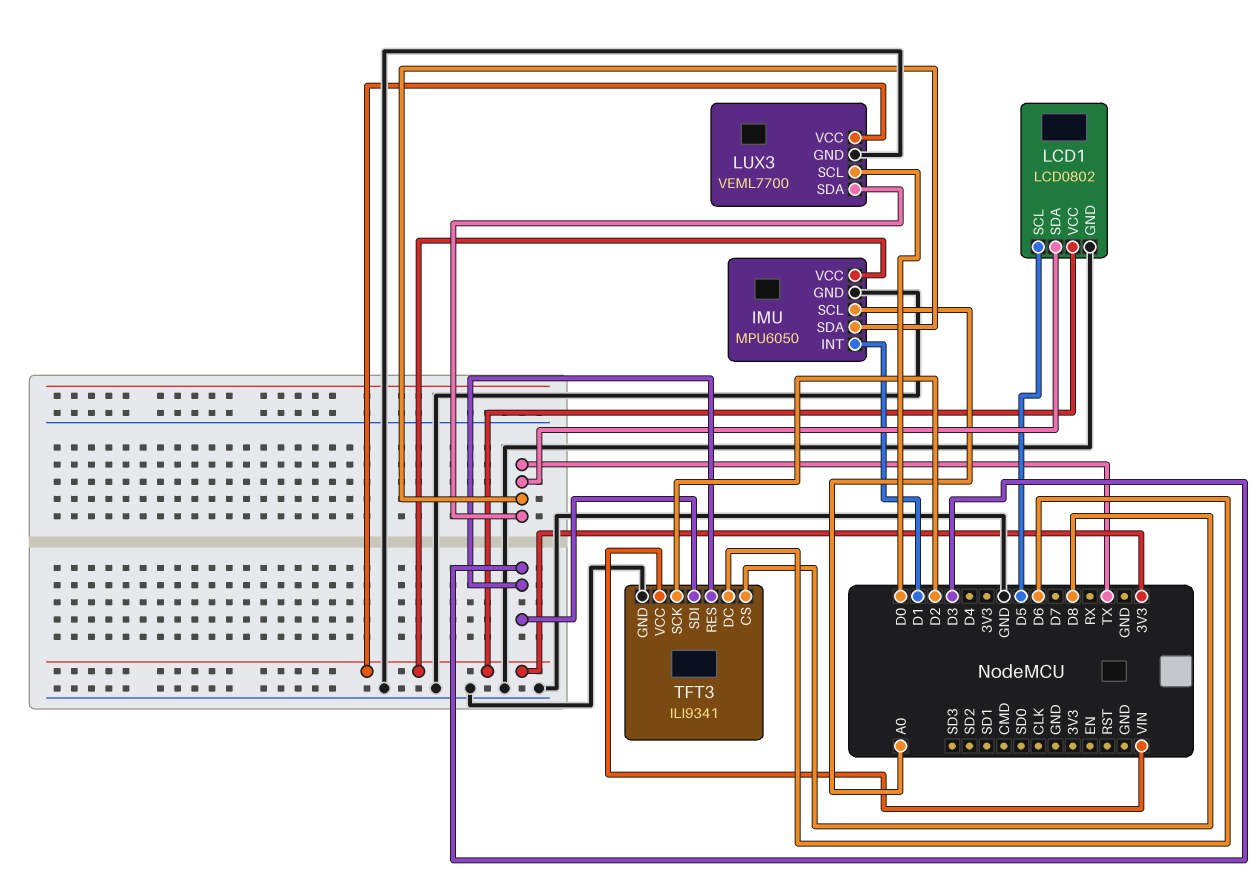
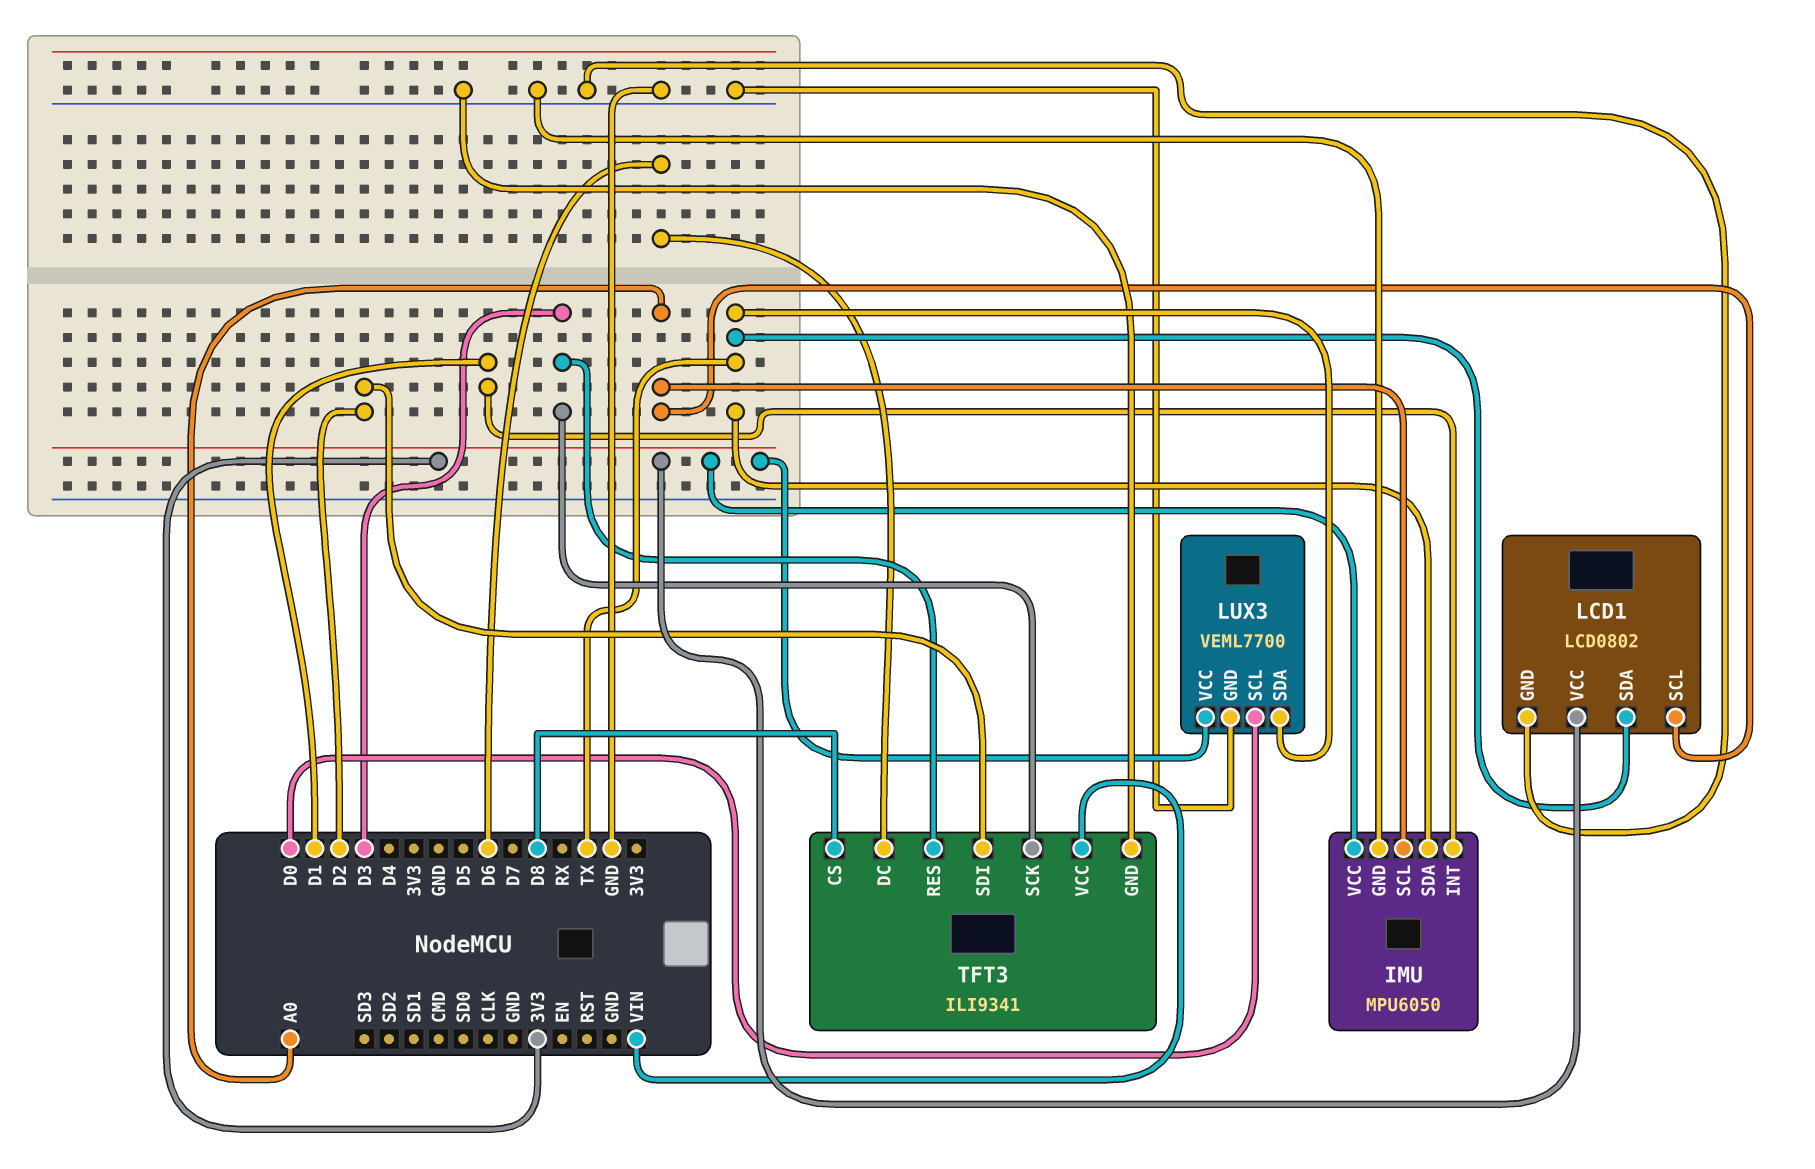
LCD1 pin SCL: D5 -> A0
TFT3 pin SCK: D2 -> D3
TFT3 pin SDI: D3 -> D2

